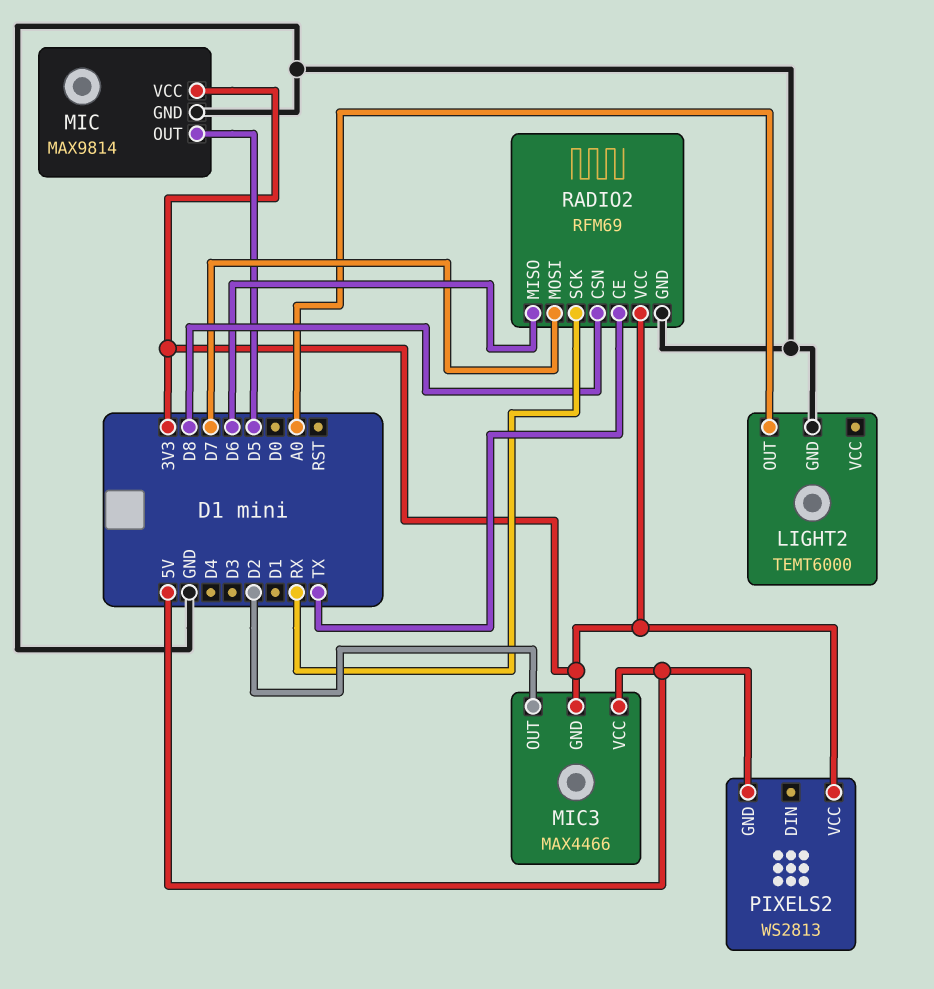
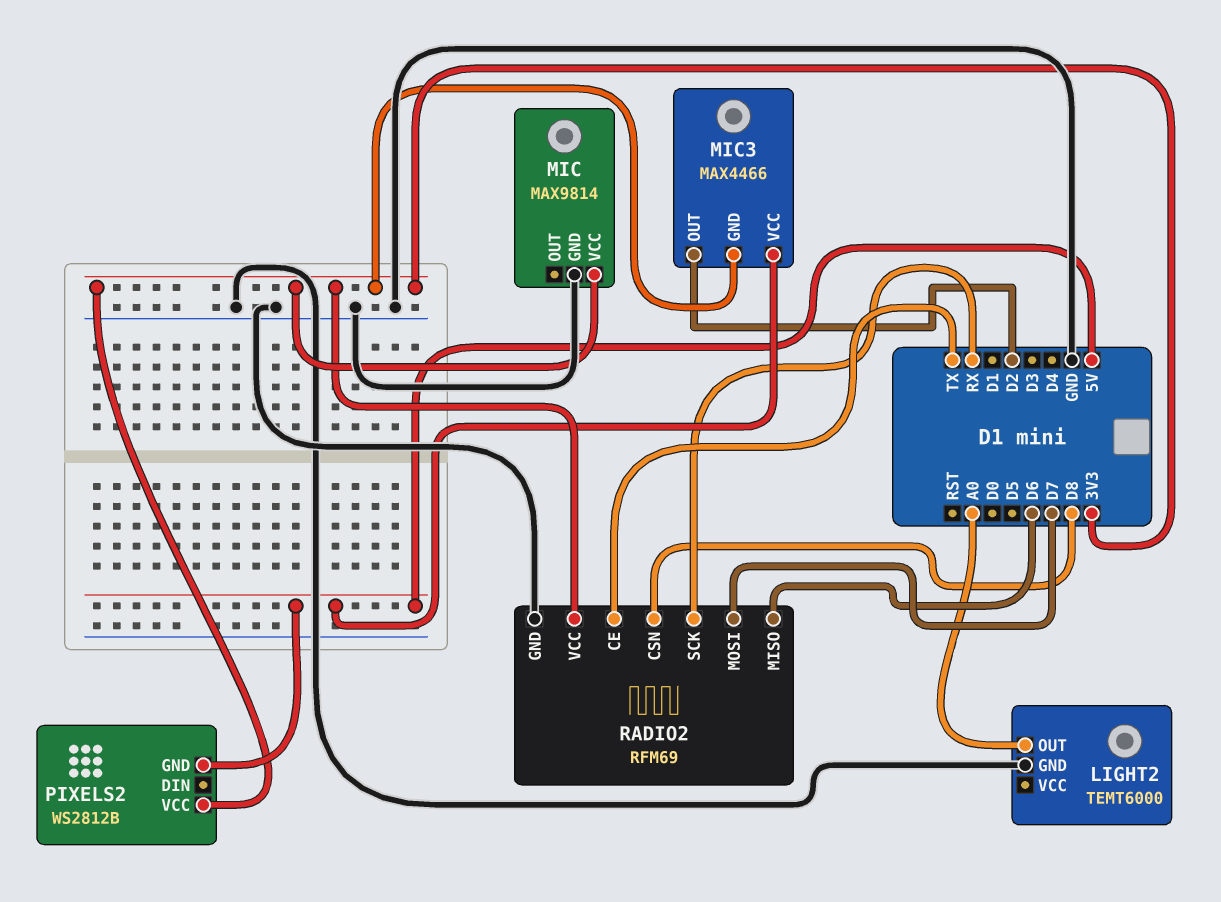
MIC pin OUT: D5 -> none
PIXELS2: WS2813 -> WS2812B

